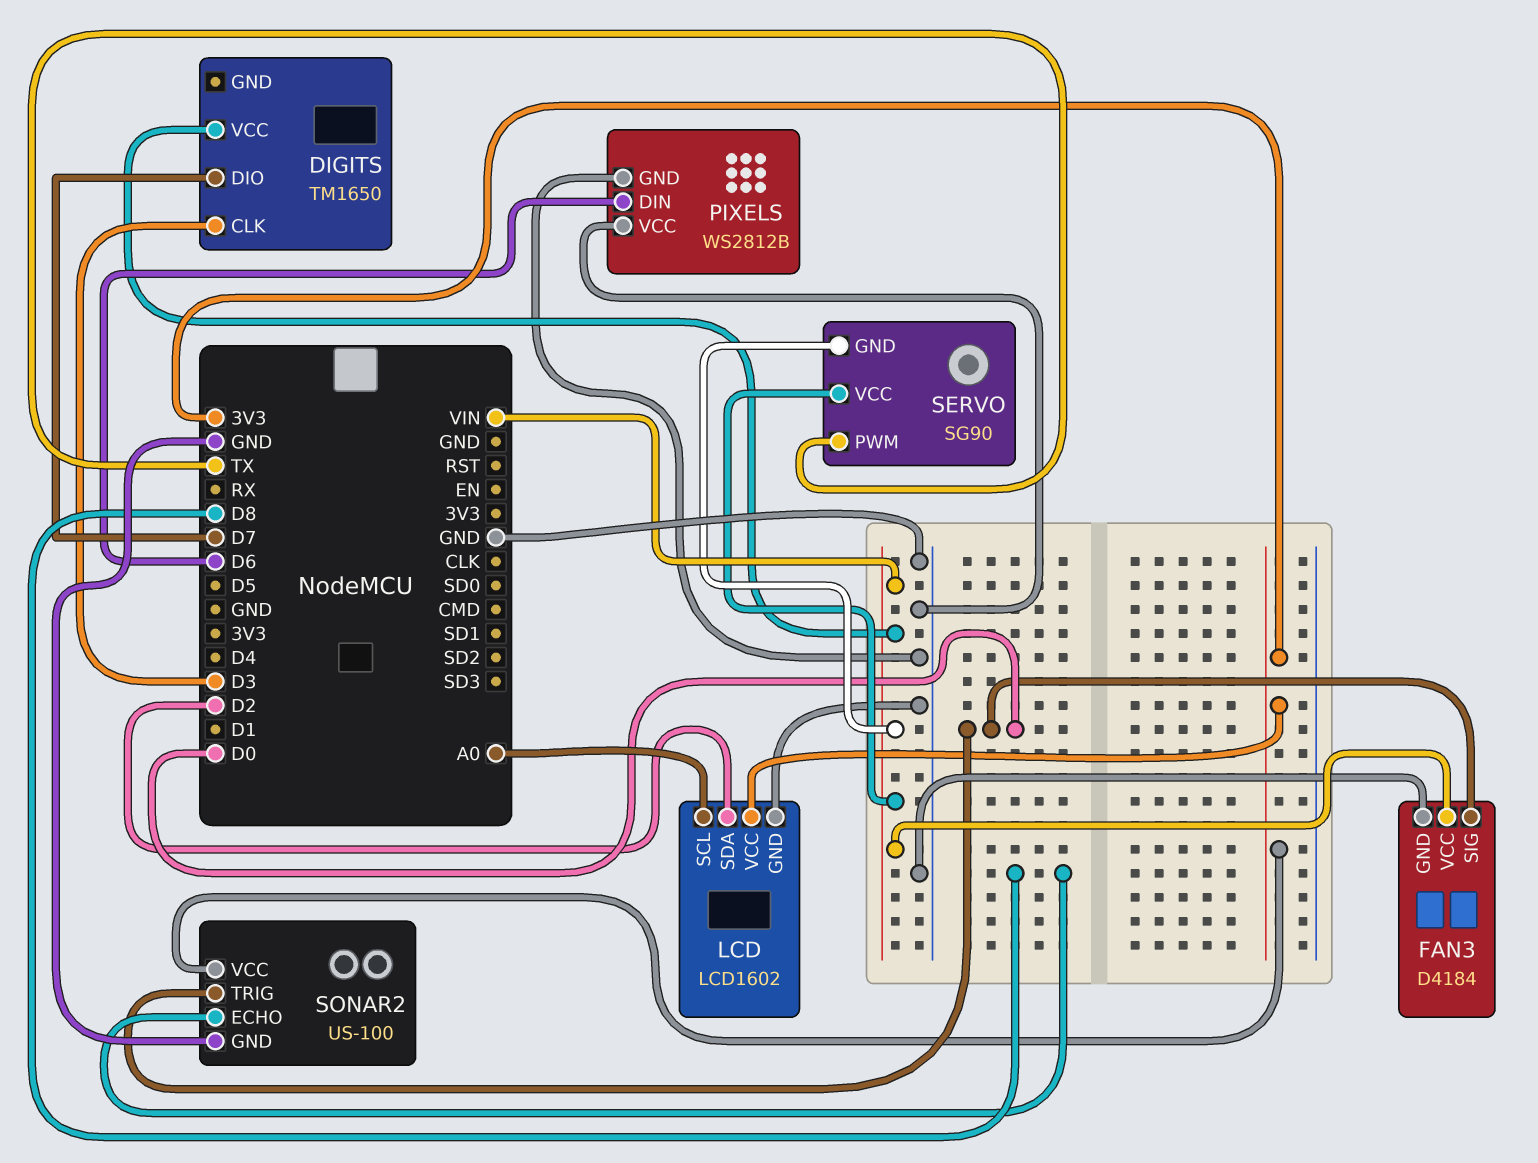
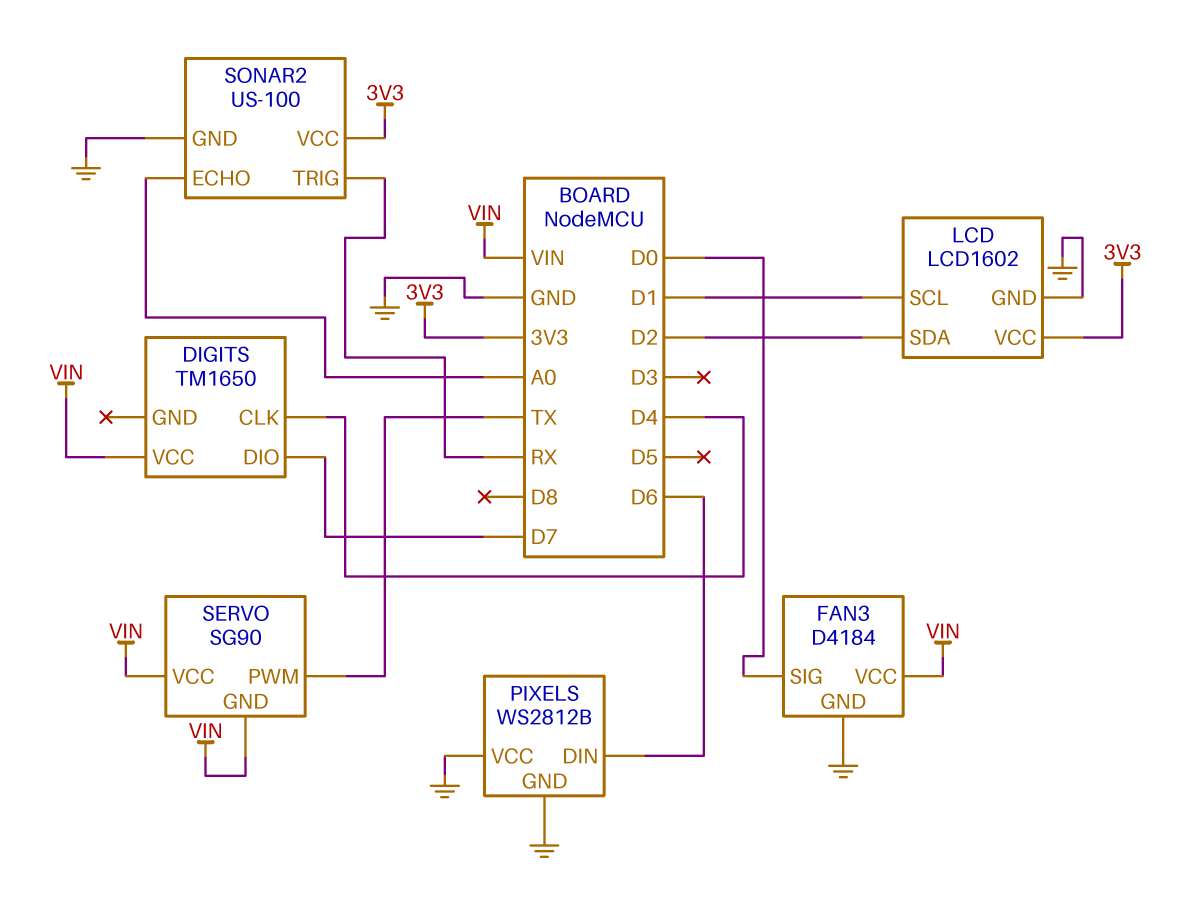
DIGITS pin CLK: D3 -> D4
LCD pin SCL: A0 -> D1
SONAR2 pin ECHO: D8 -> A0
SONAR2 pin TRIG: D0 -> RX

